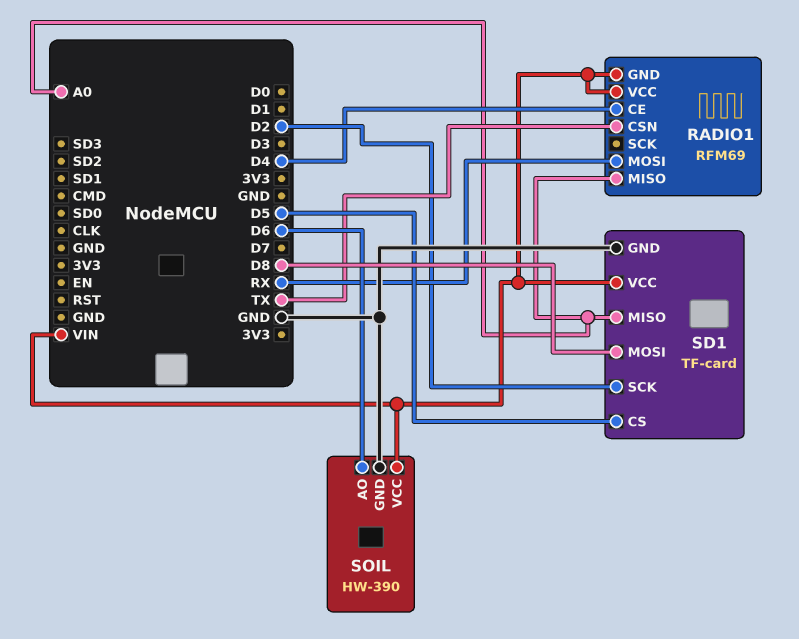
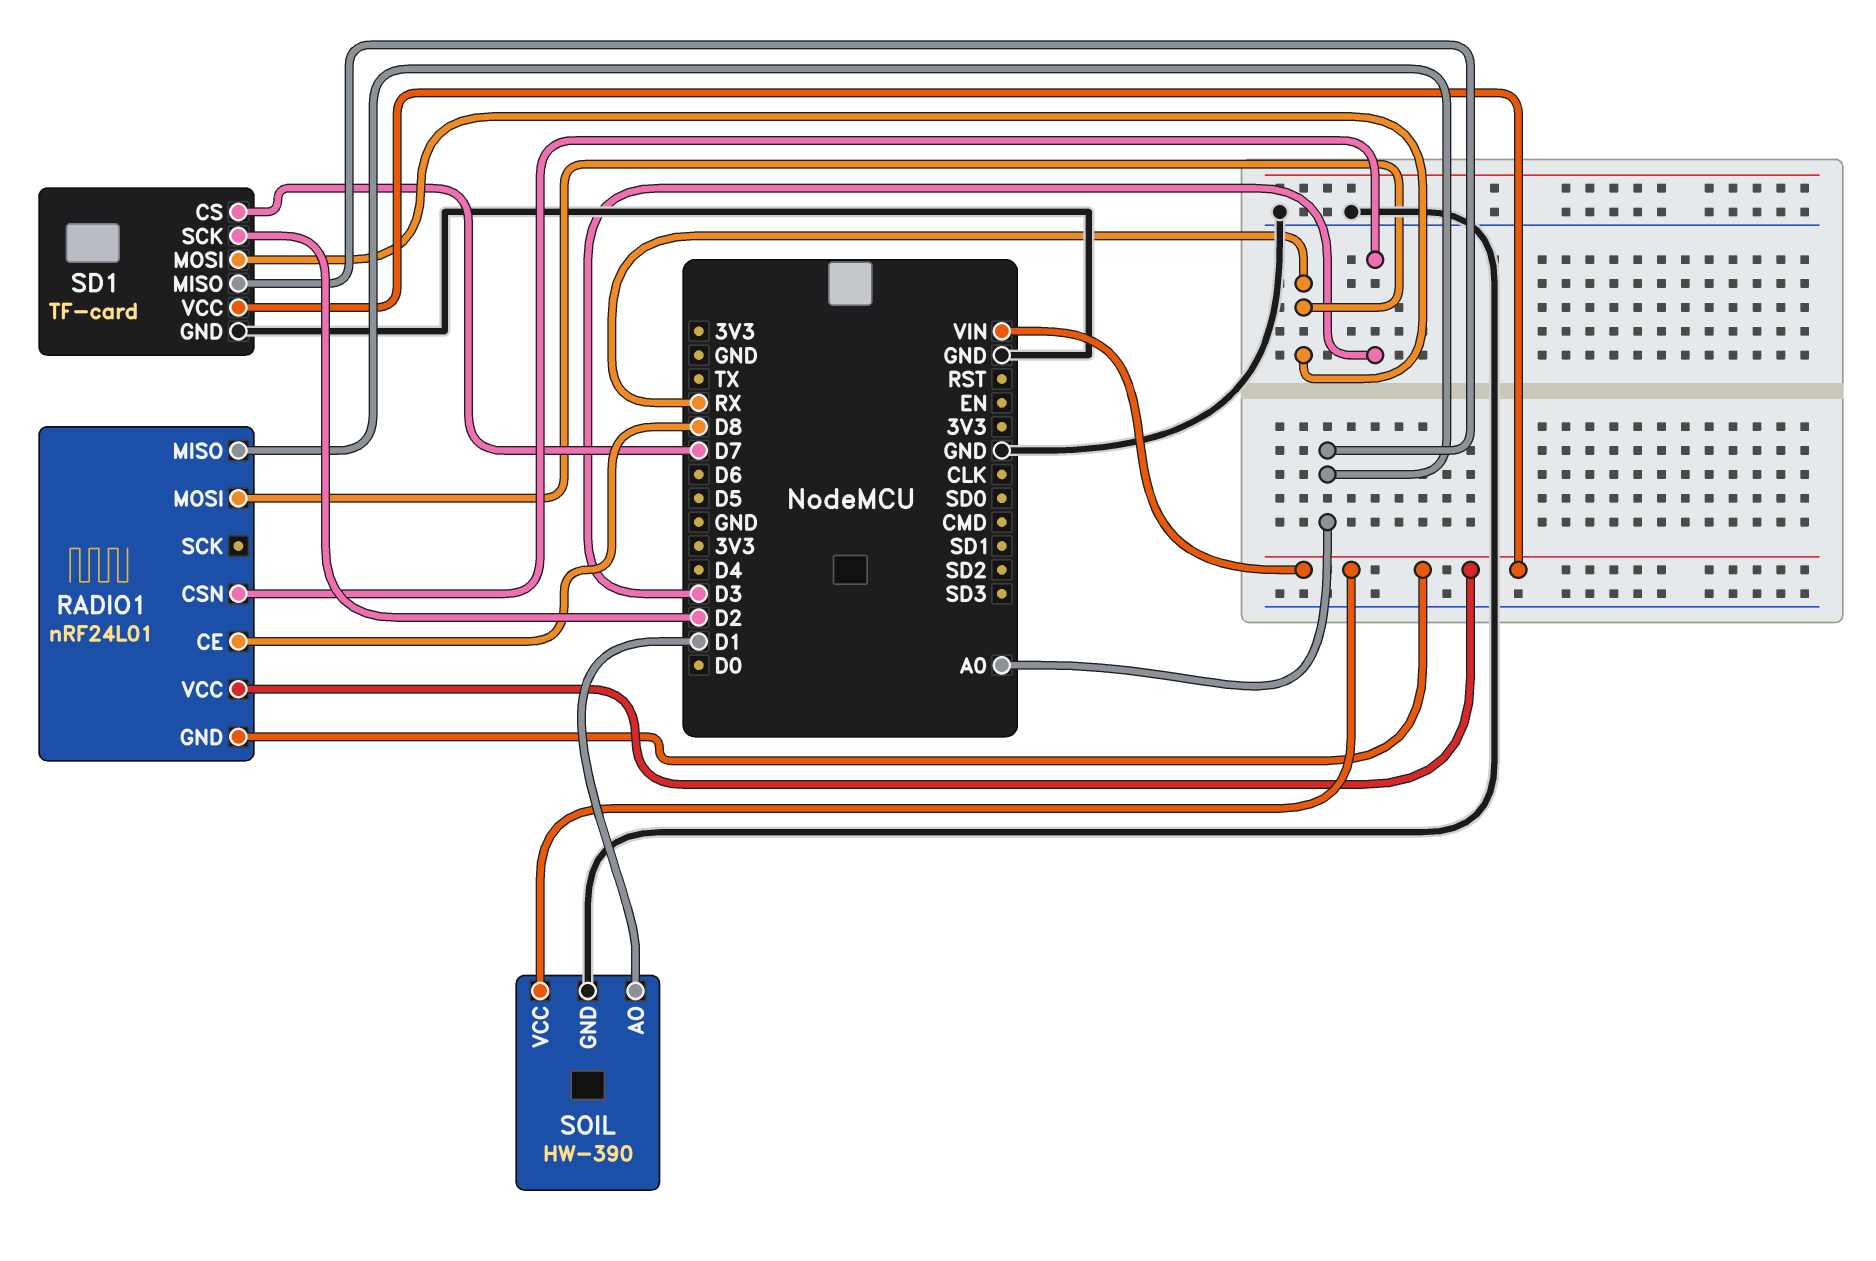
RADIO1: RFM69 -> nRF24L01
RADIO1 pin CE: D4 -> D8
RADIO1 pin CSN: TX -> D3
SD1 pin CS: D5 -> D7
SD1 pin MOSI: D8 -> RX
SOIL pin AO: D6 -> D1

